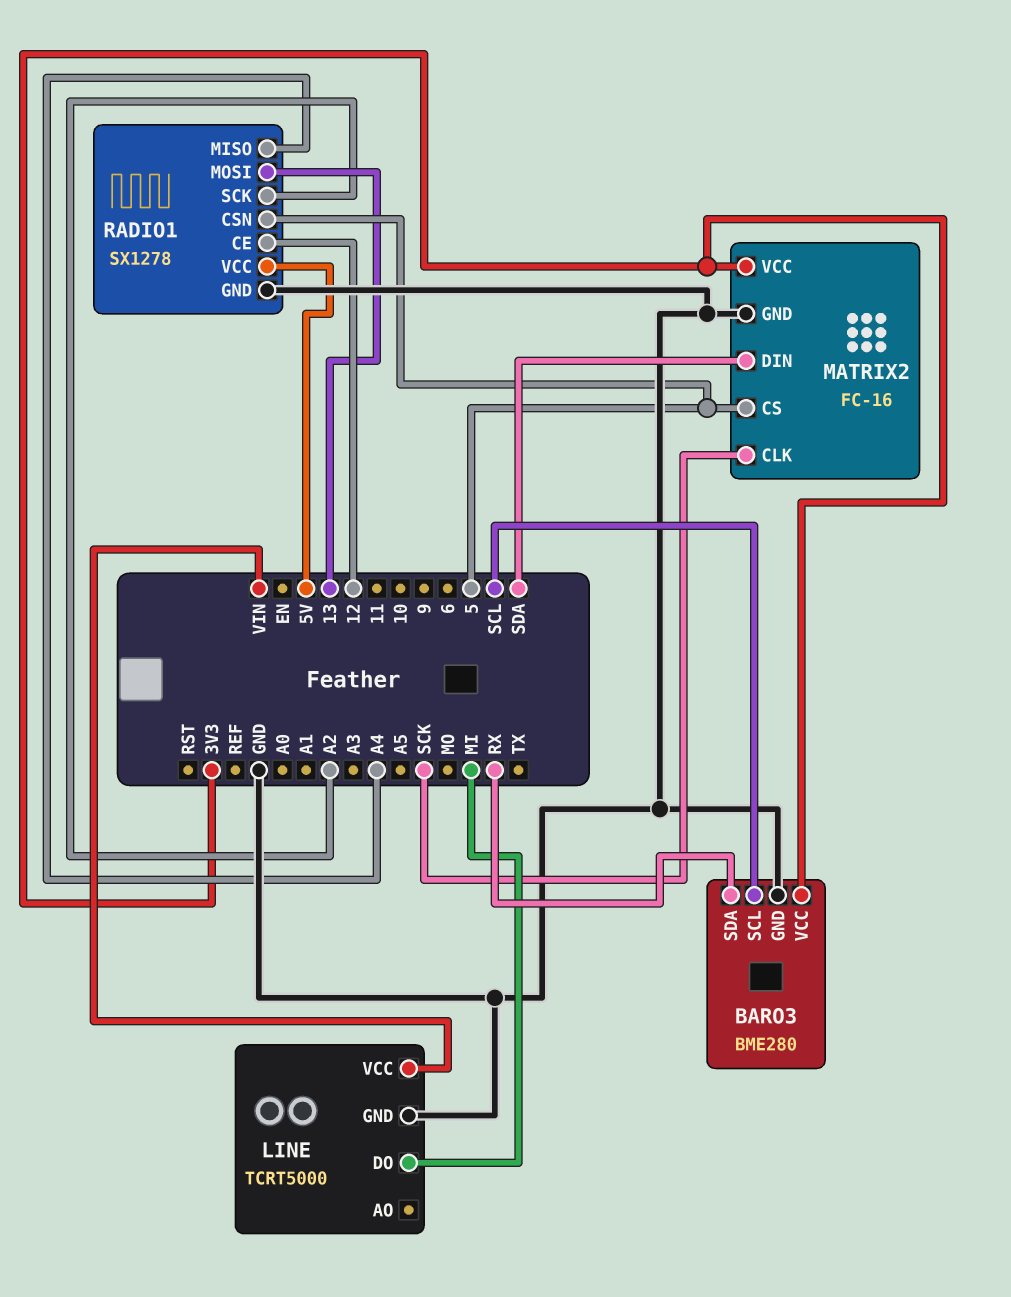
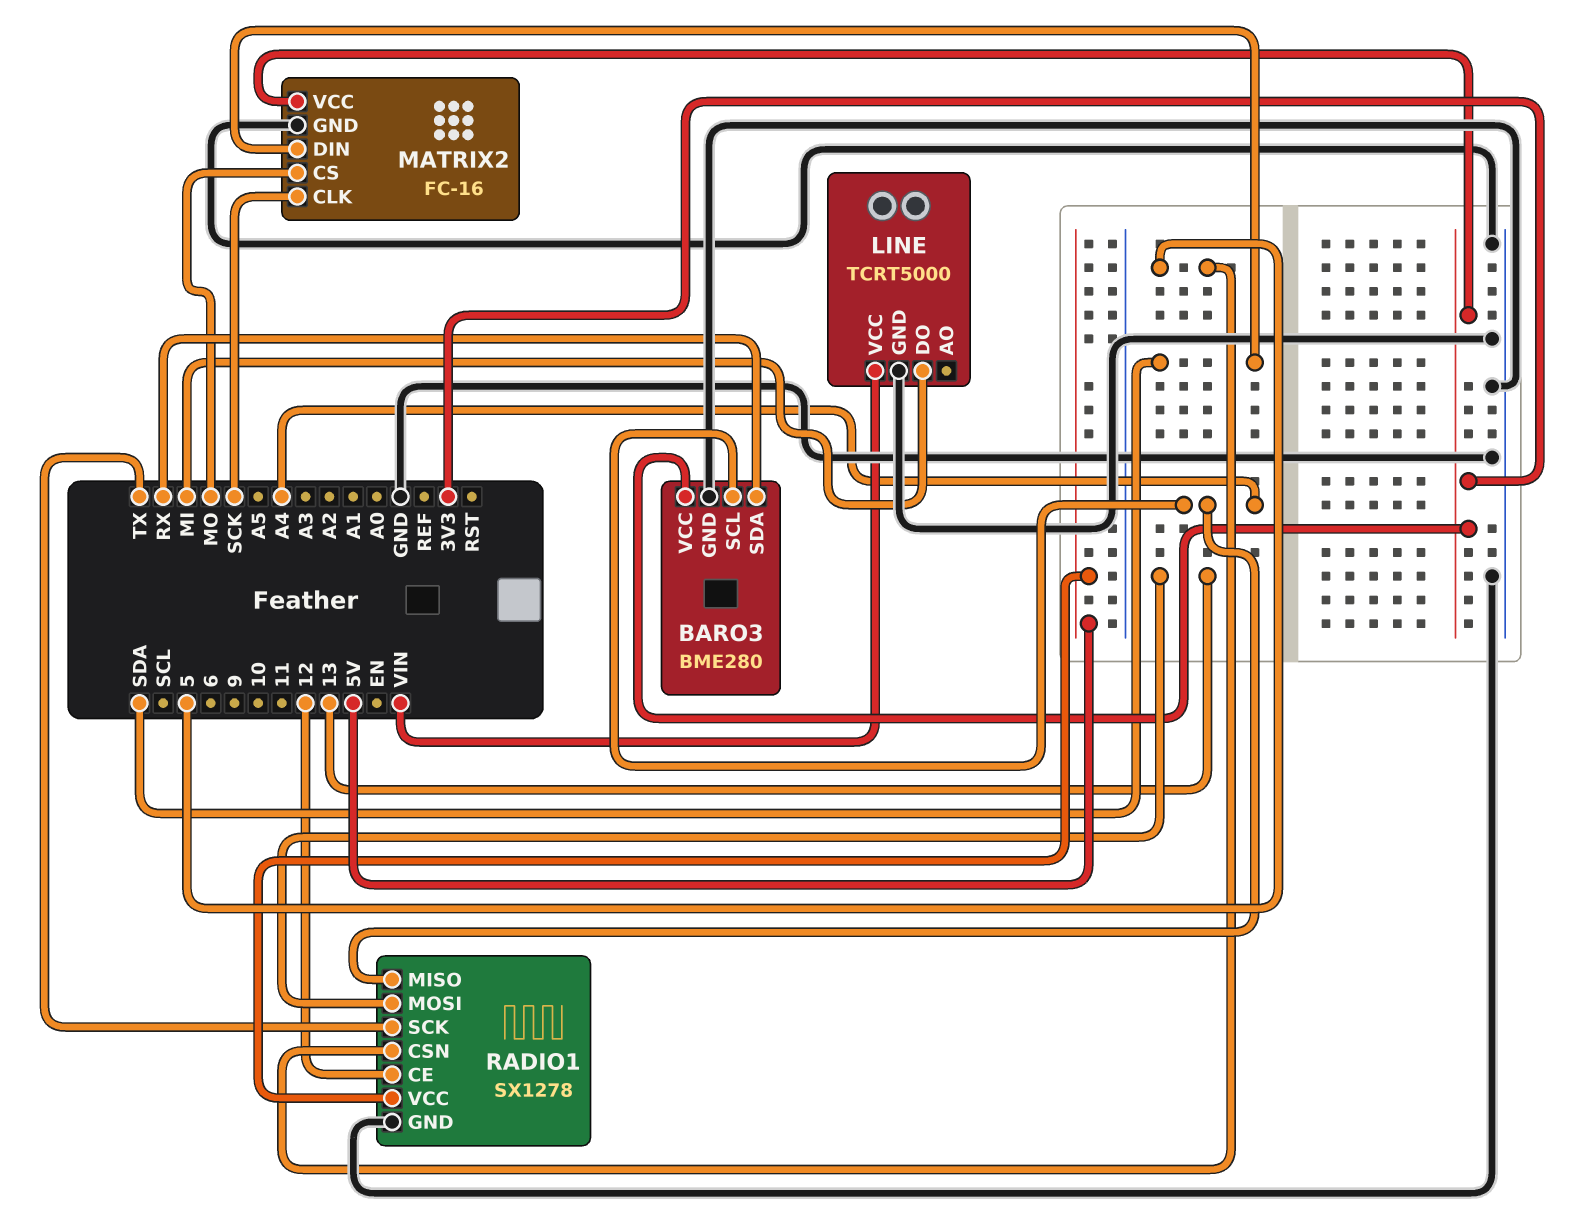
BARO3 pin SCL: SCL -> A4
MATRIX2 pin CS: 5 -> MO
RADIO1 pin SCK: A2 -> TX

